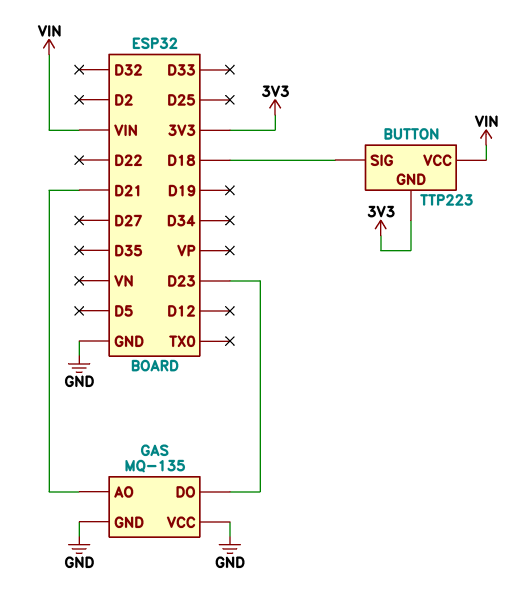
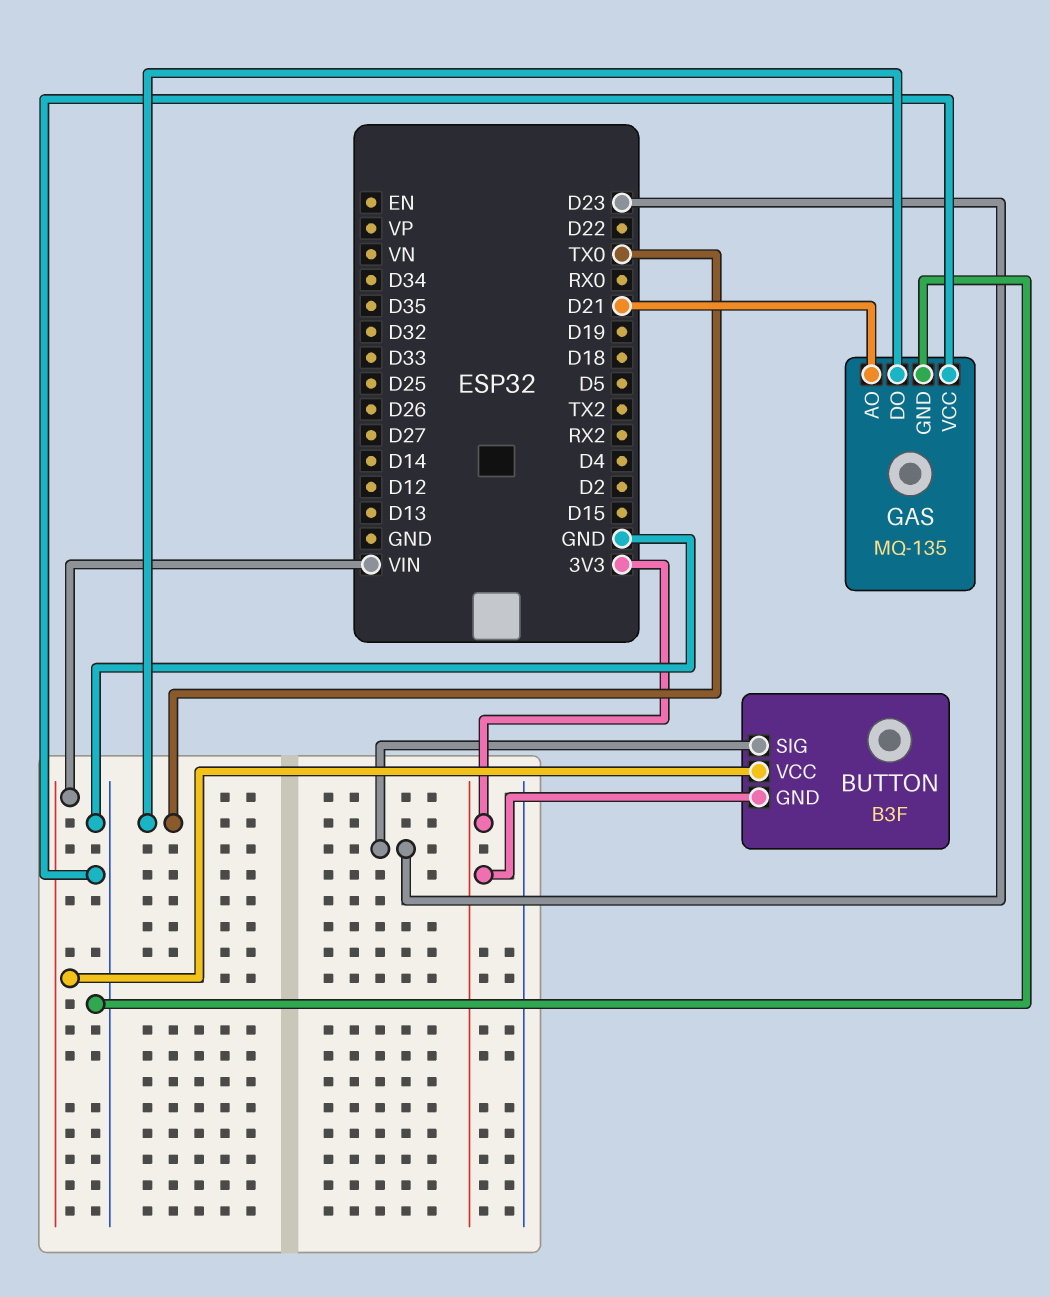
BUTTON: TTP223 -> B3F
BUTTON pin SIG: D18 -> D23
GAS pin DO: D23 -> TX0

